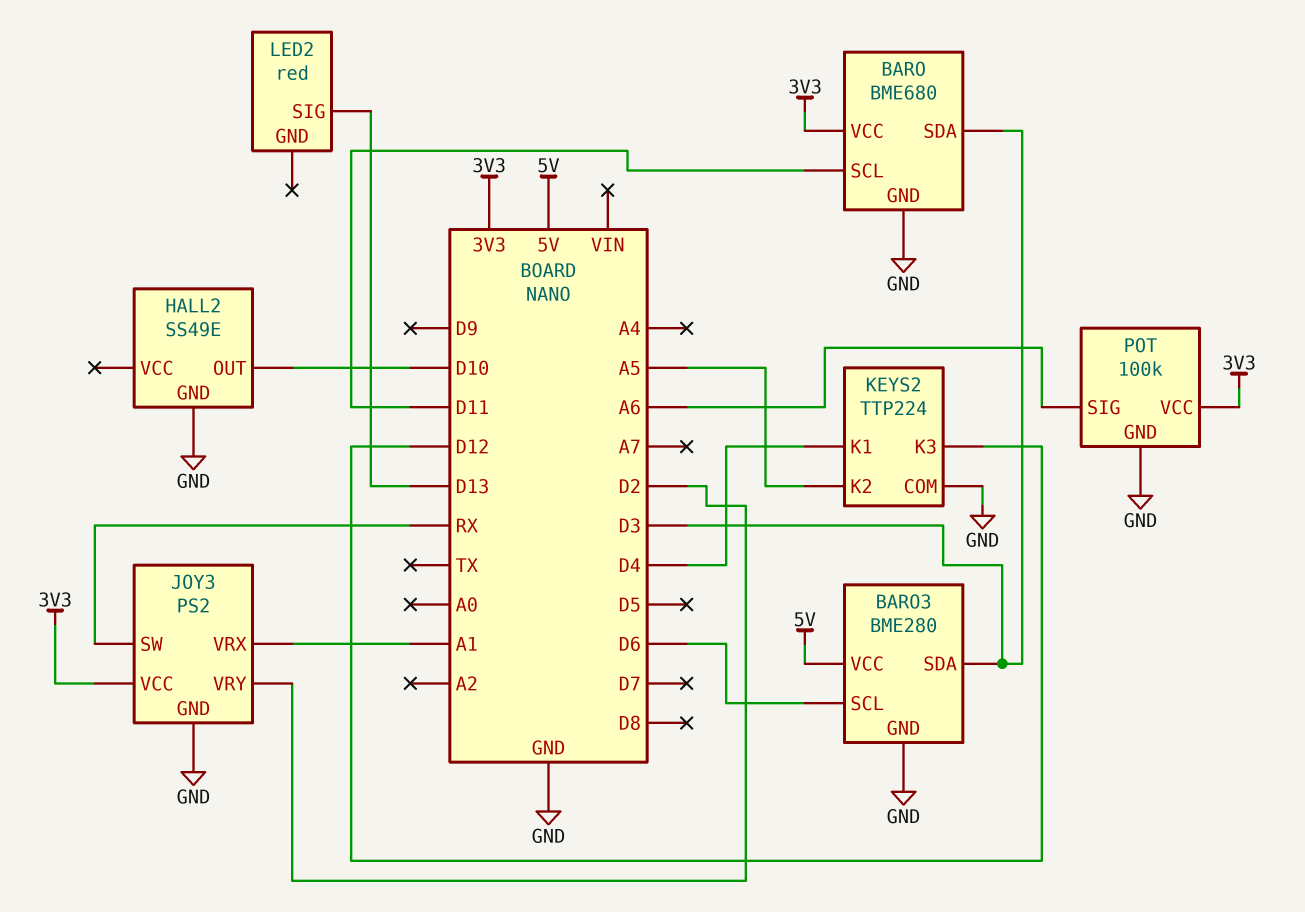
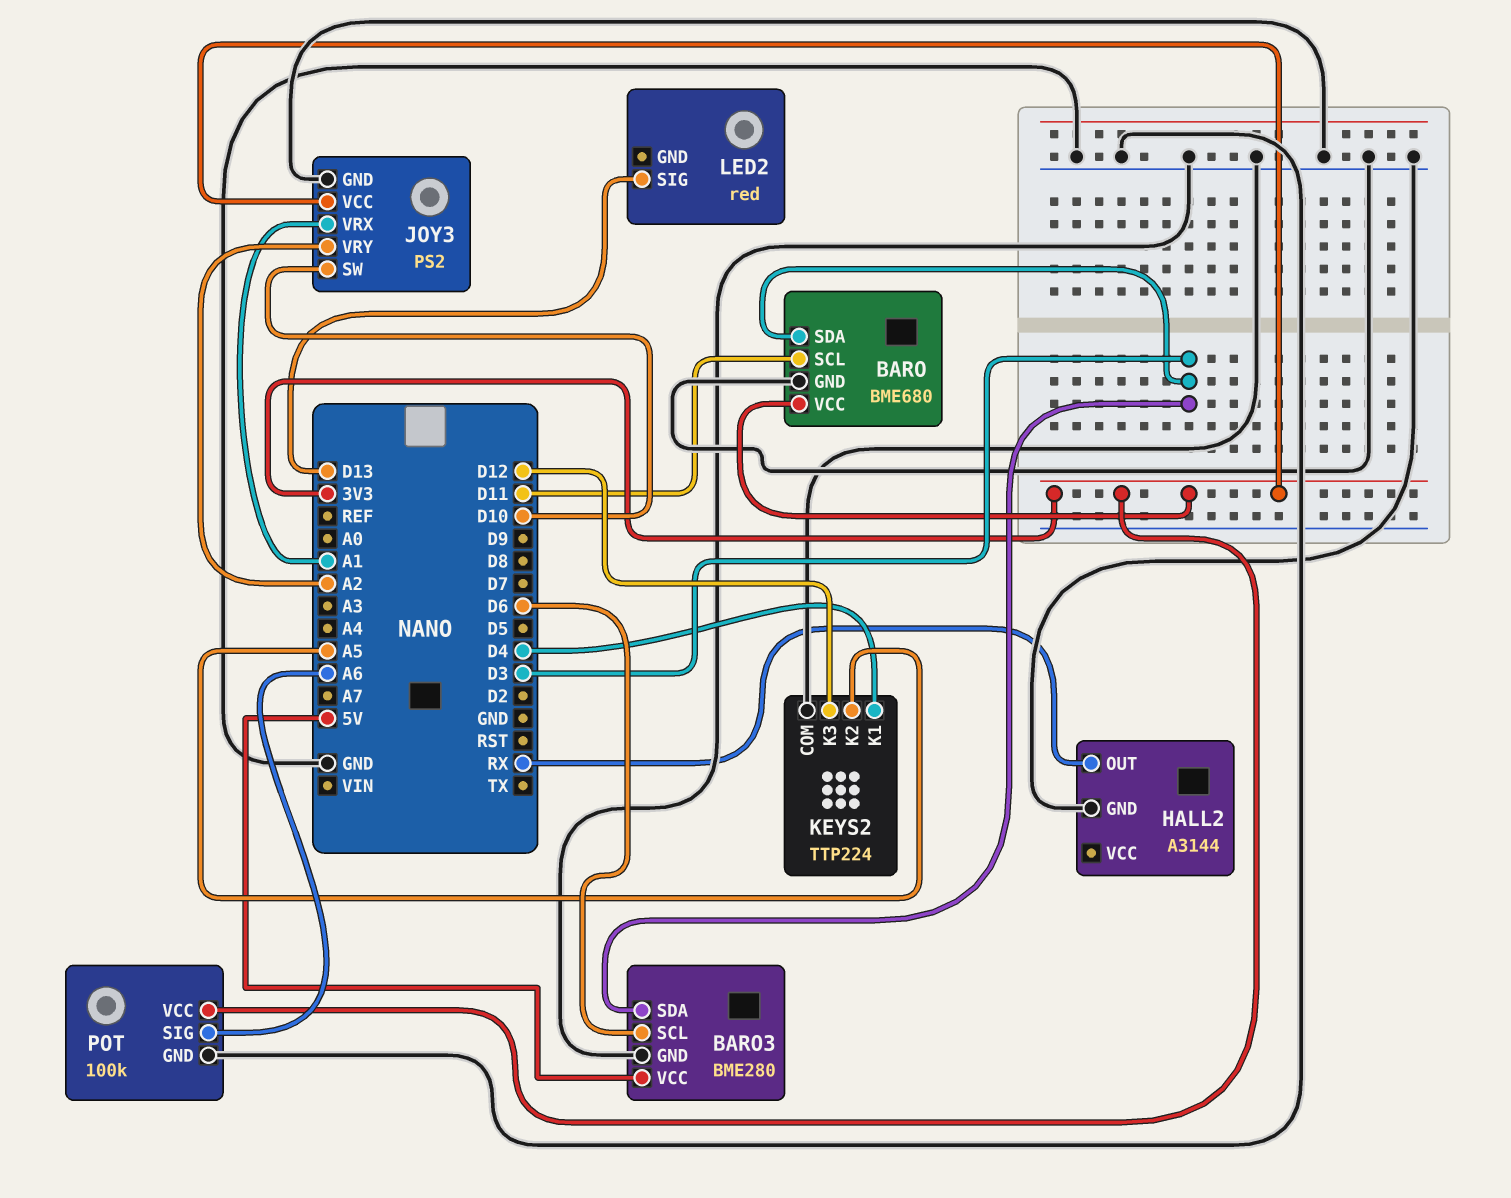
HALL2: SS49E -> A3144
HALL2 pin OUT: D10 -> RX
JOY3 pin SW: RX -> D10
JOY3 pin VRY: D2 -> A2

